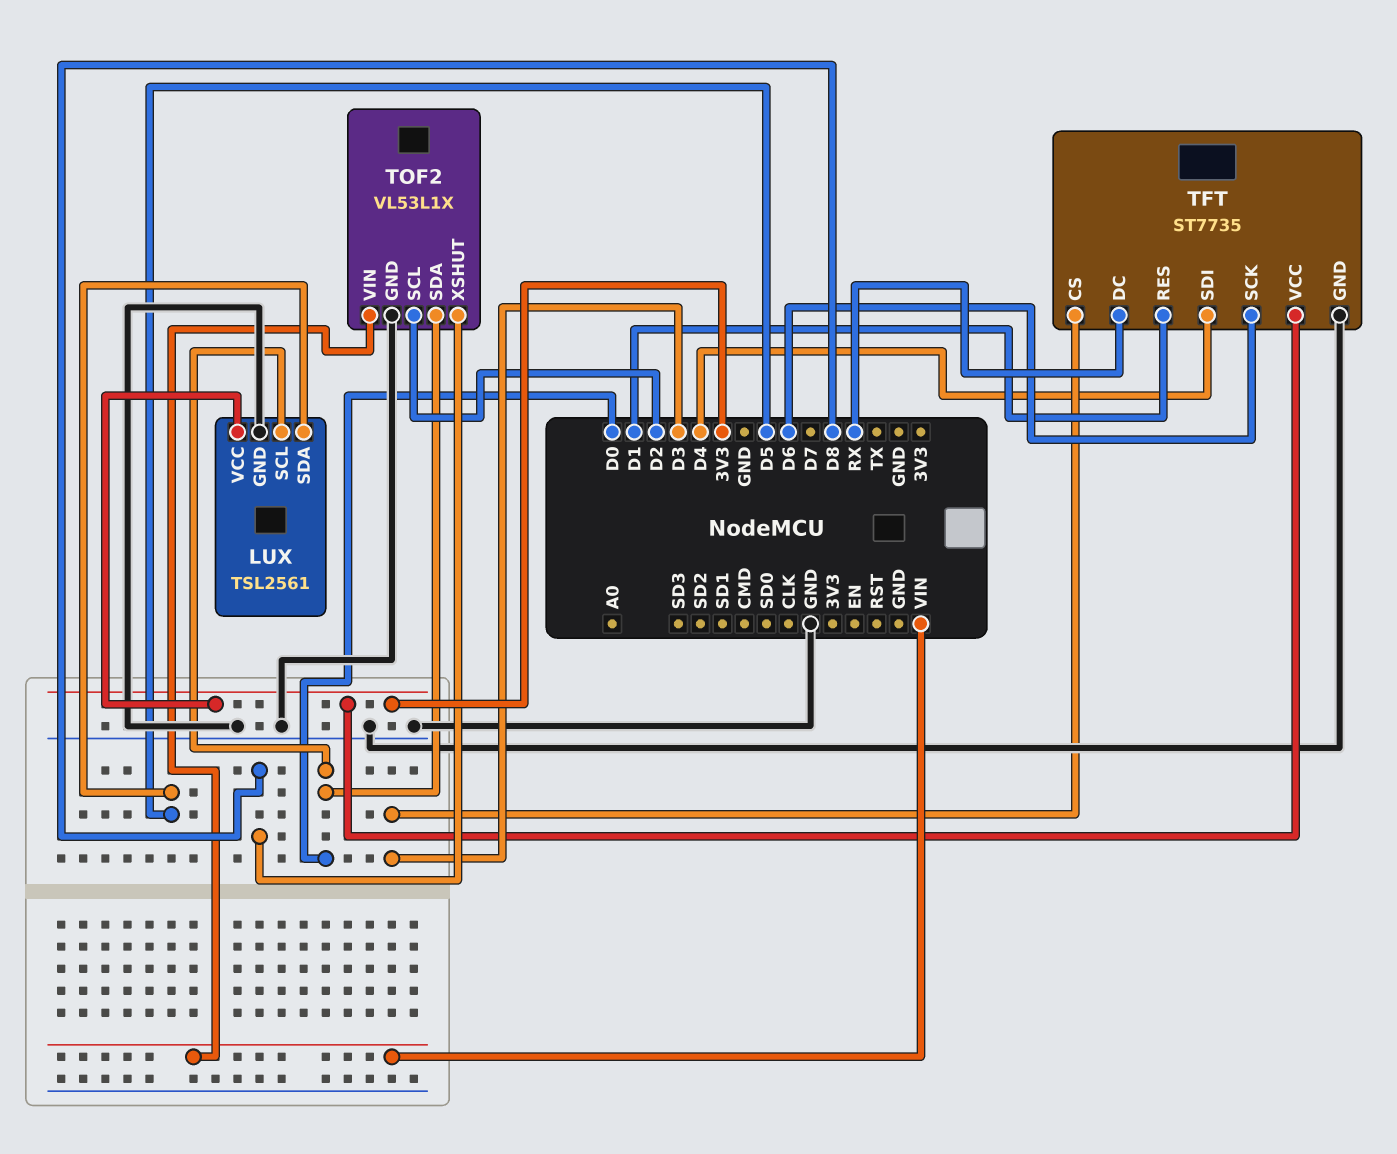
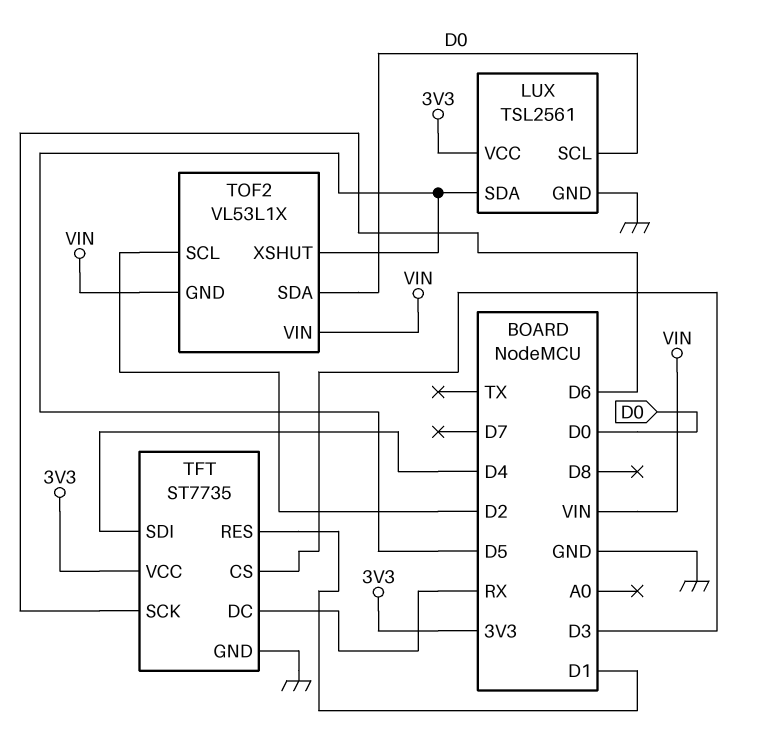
TOF2 pin GND: GND -> VIN
TOF2 pin XSHUT: D8 -> D5

